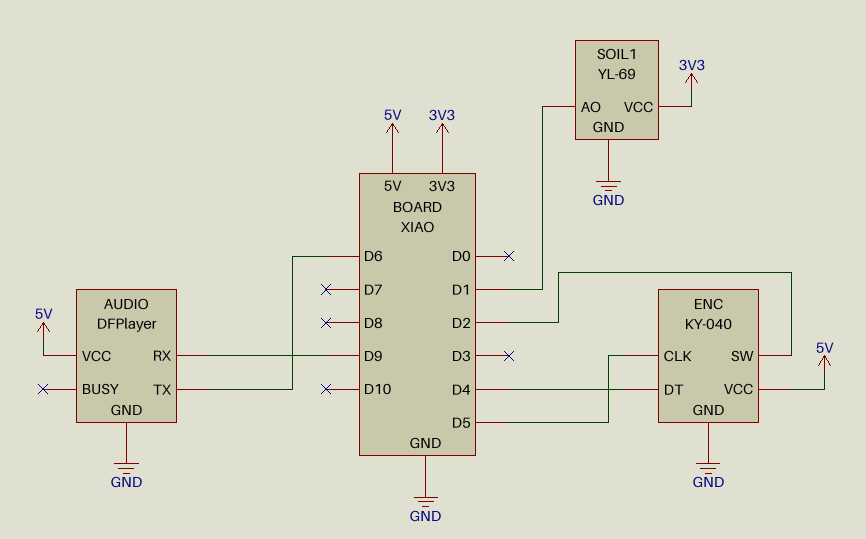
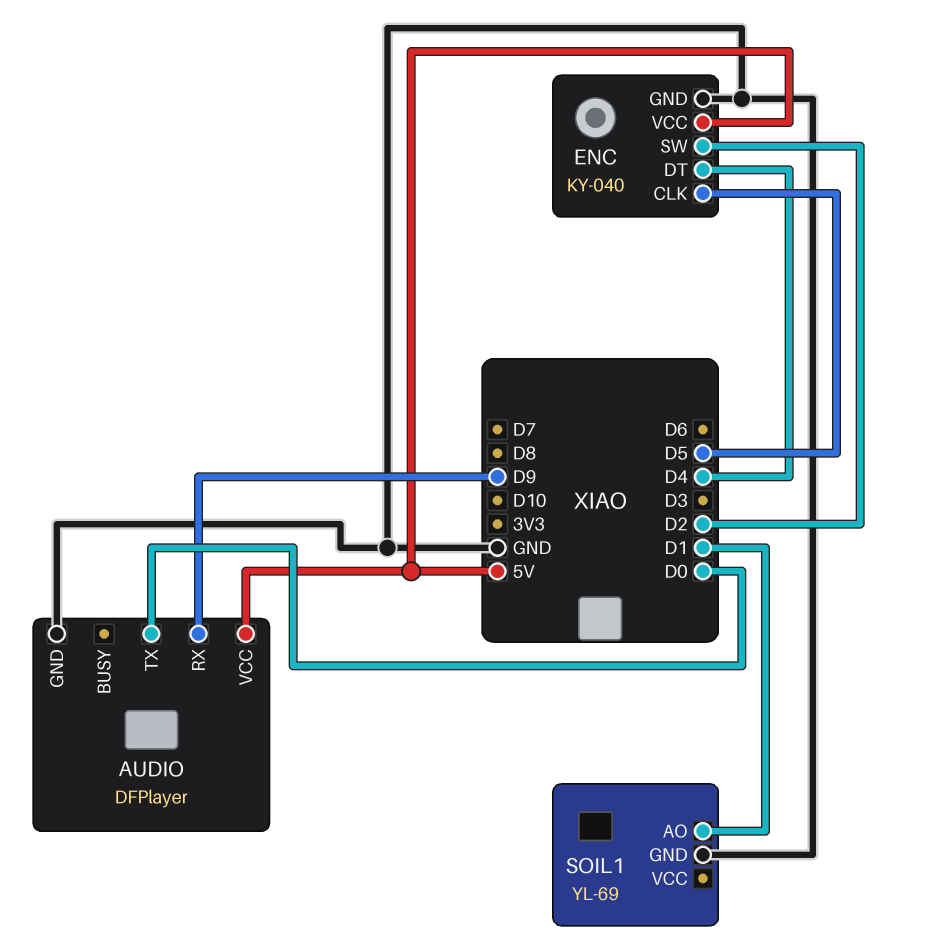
AUDIO pin TX: D6 -> D0
SOIL1 pin VCC: 3V3 -> none

